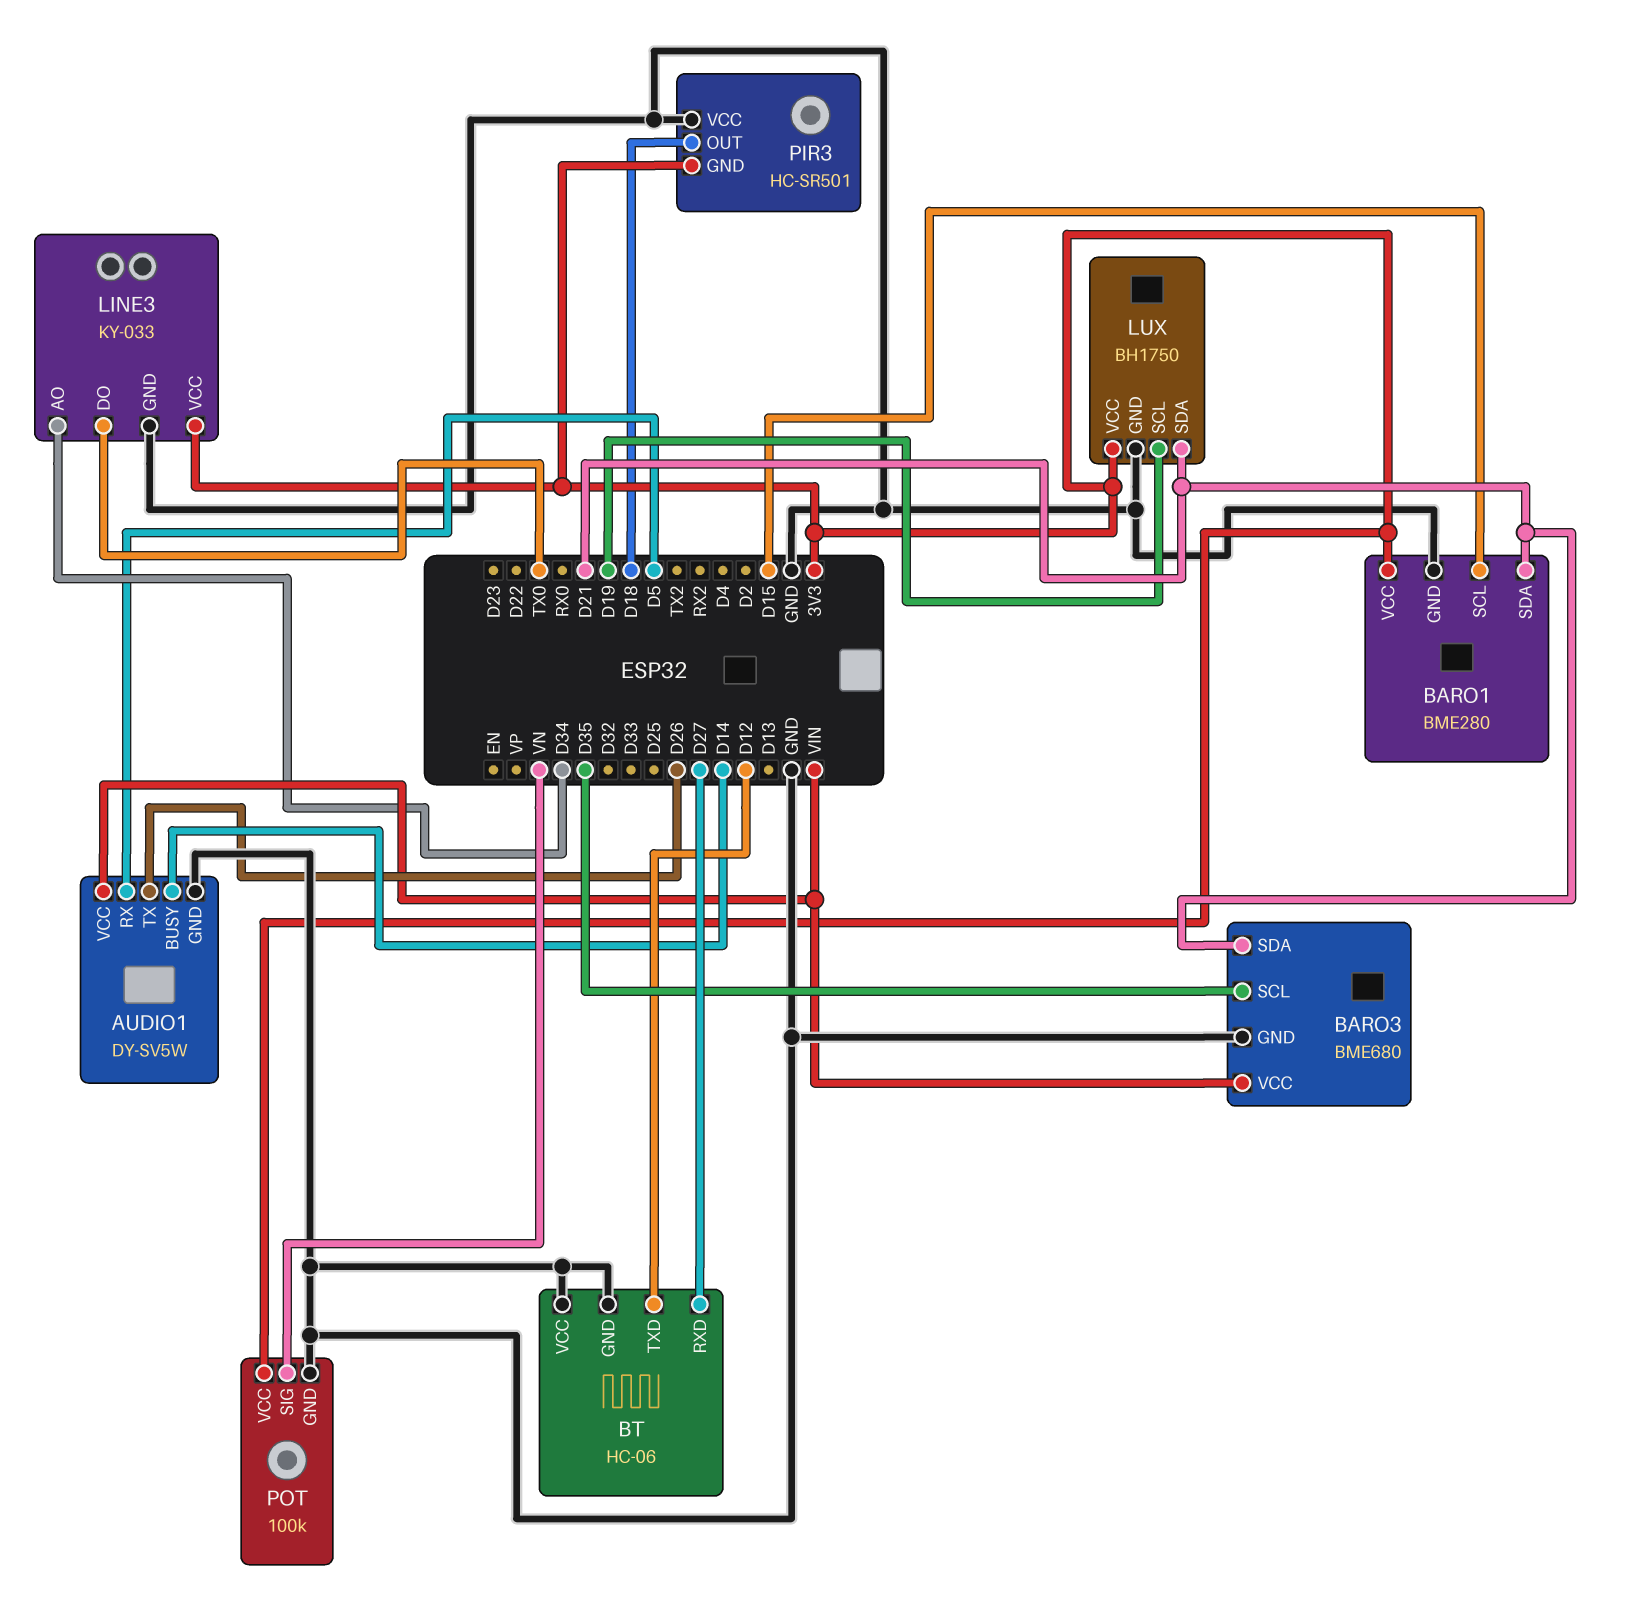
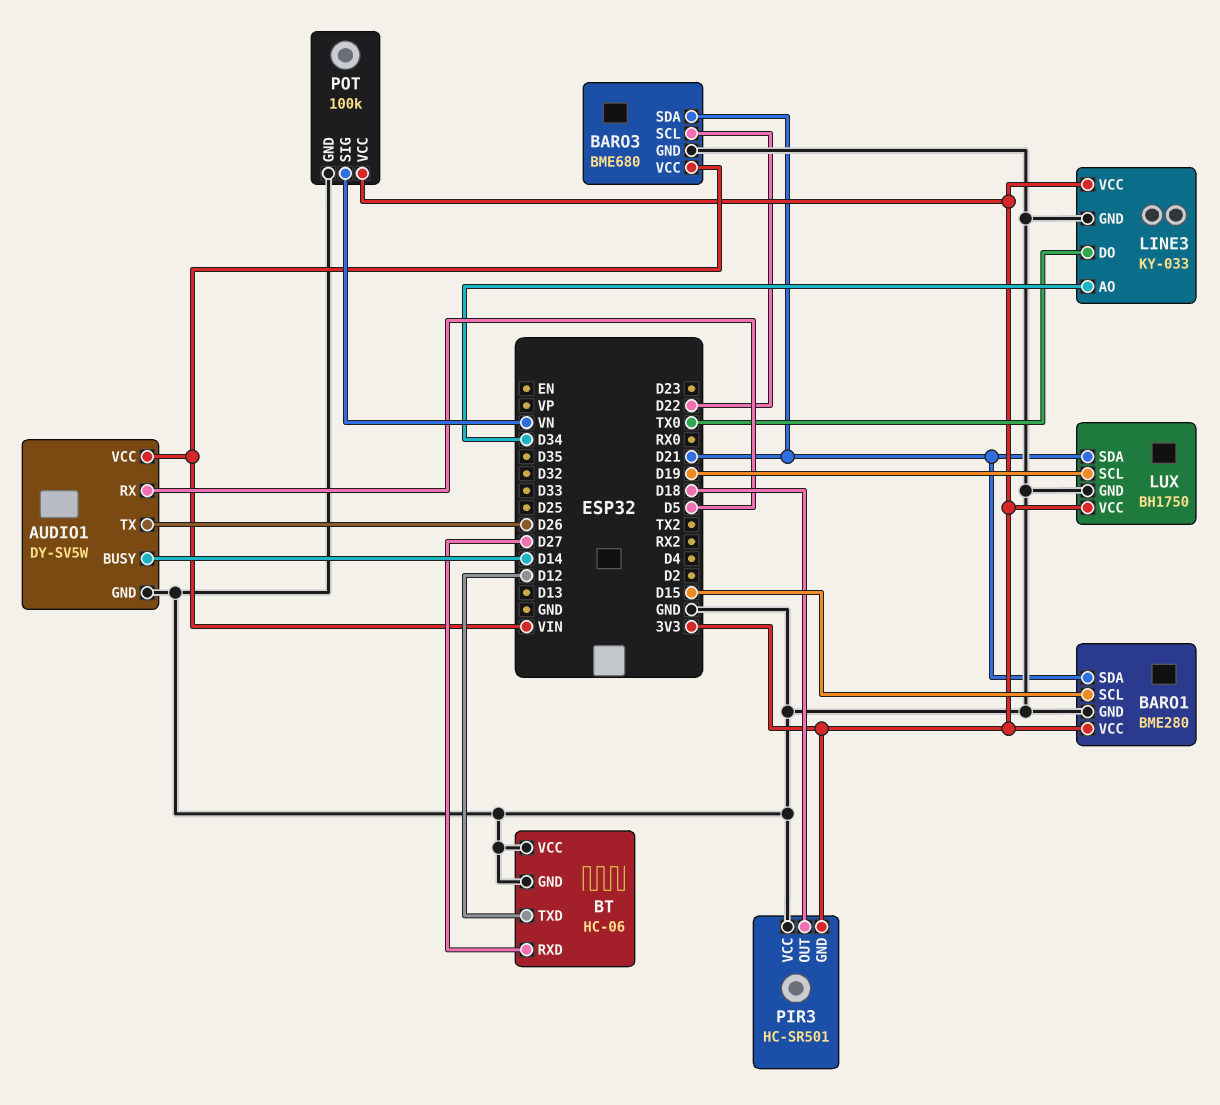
BARO3 pin SCL: D35 -> D22

